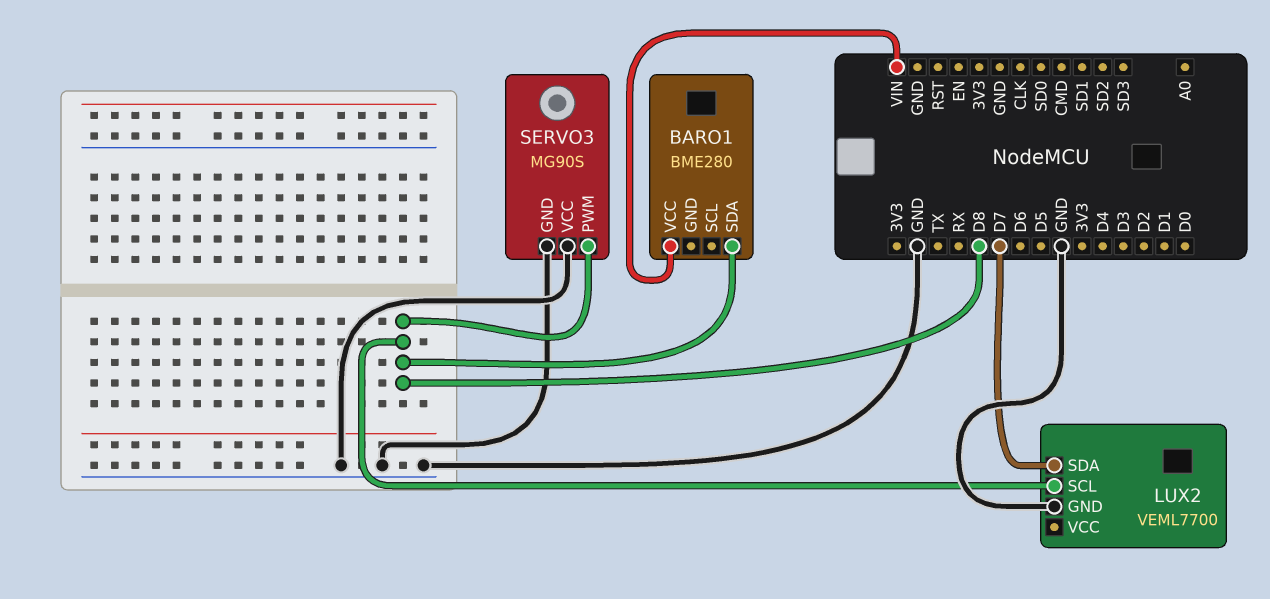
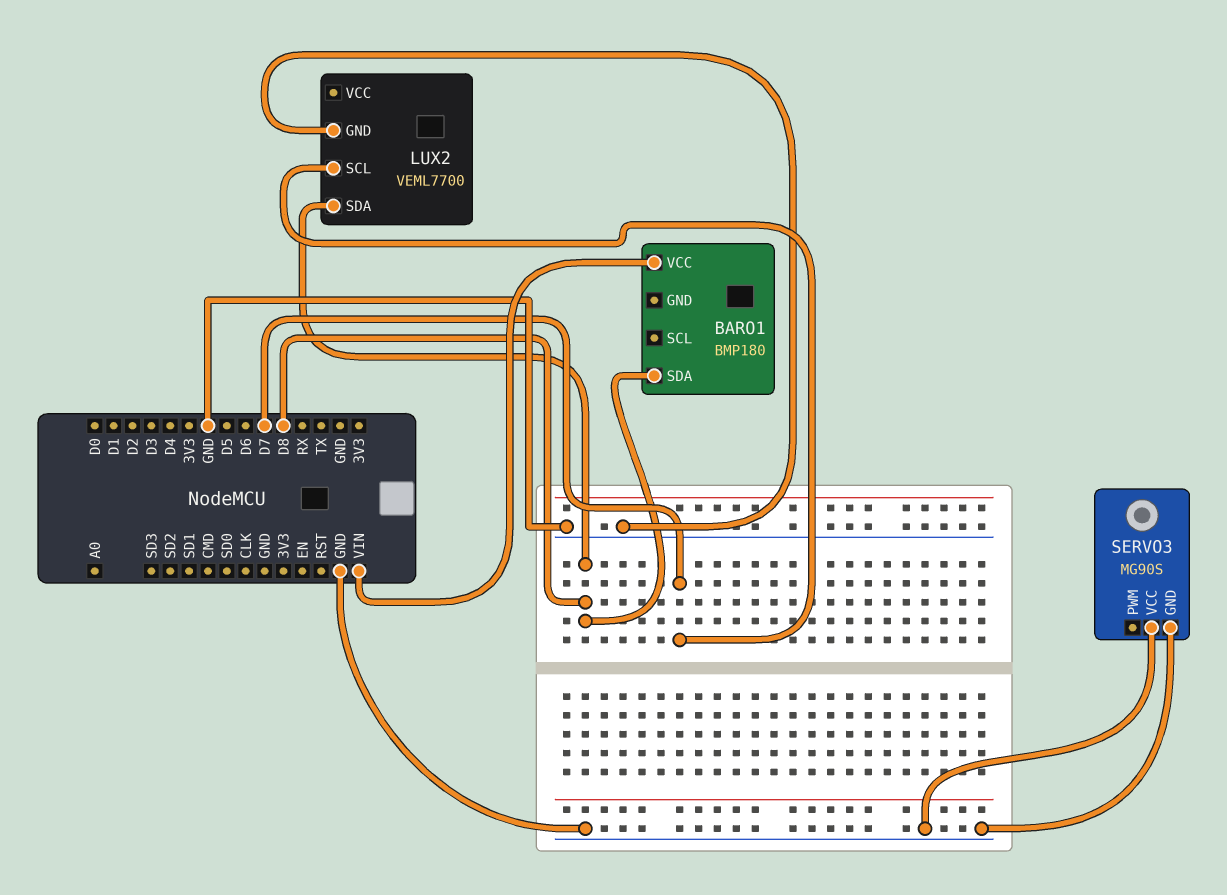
BARO1: BME280 -> BMP180
LUX2 pin SCL: D8 -> D7
LUX2 pin SDA: D7 -> D8
SERVO3 pin PWM: D8 -> none

